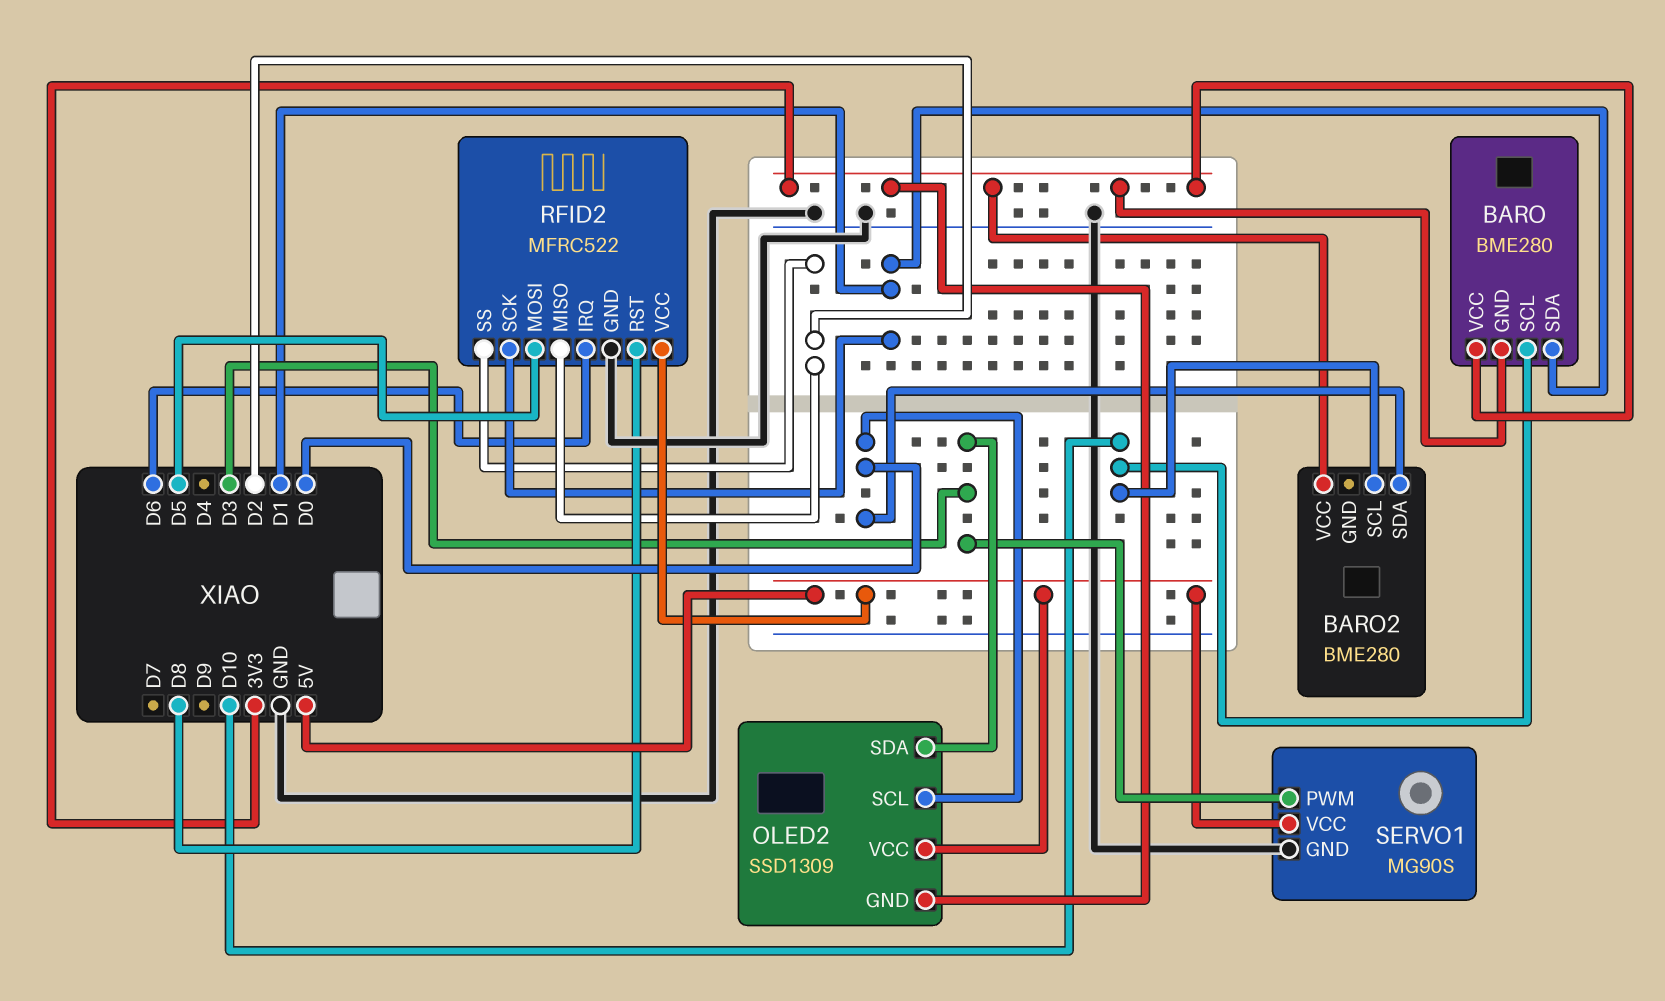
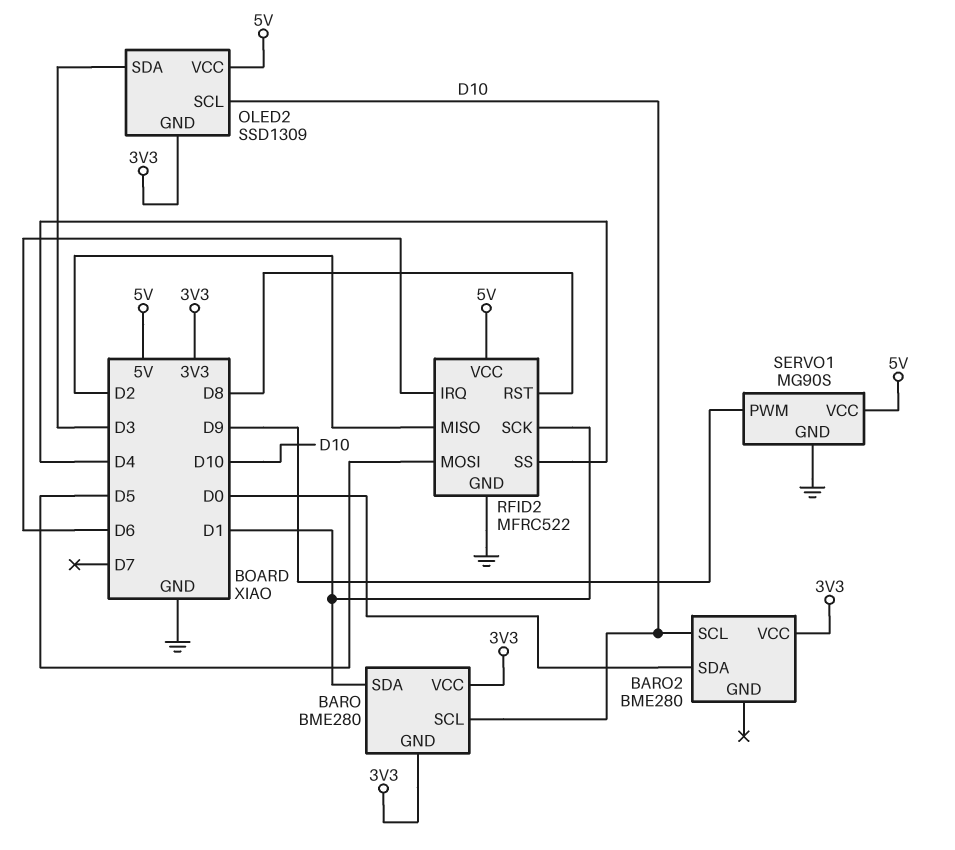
OLED2 pin SCL: D0 -> D10
RFID2 pin SS: D2 -> D4
SERVO1 pin PWM: D3 -> D9

